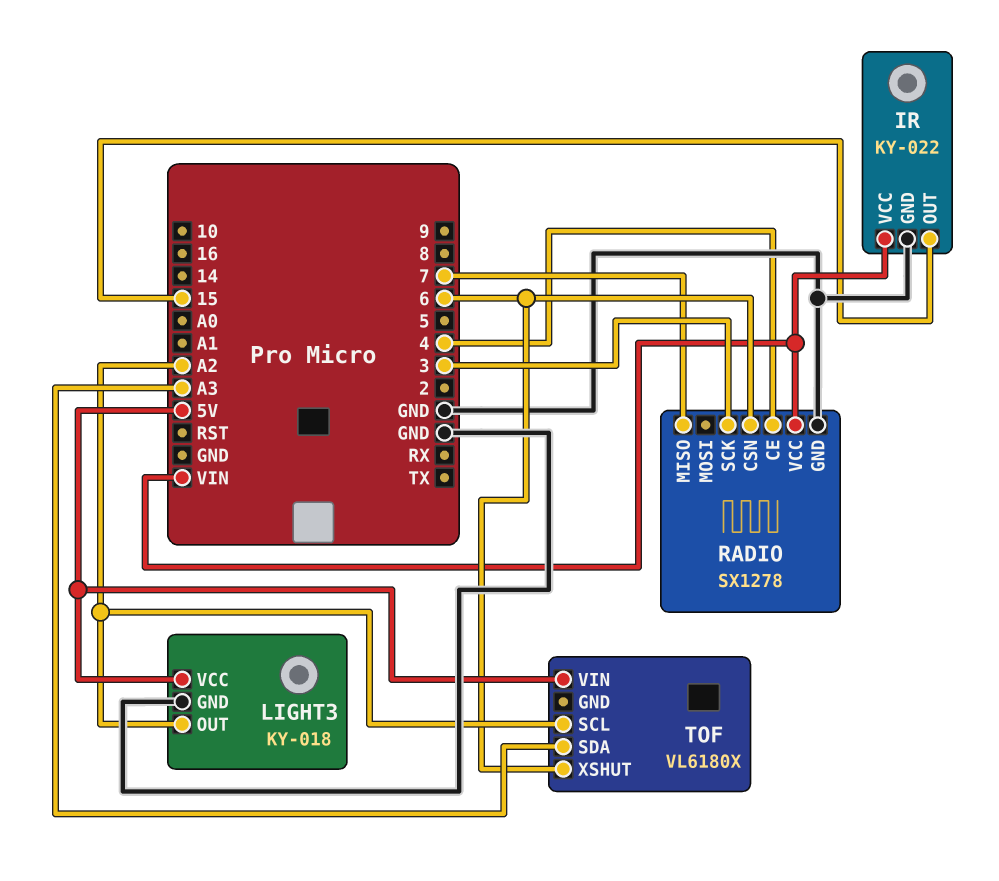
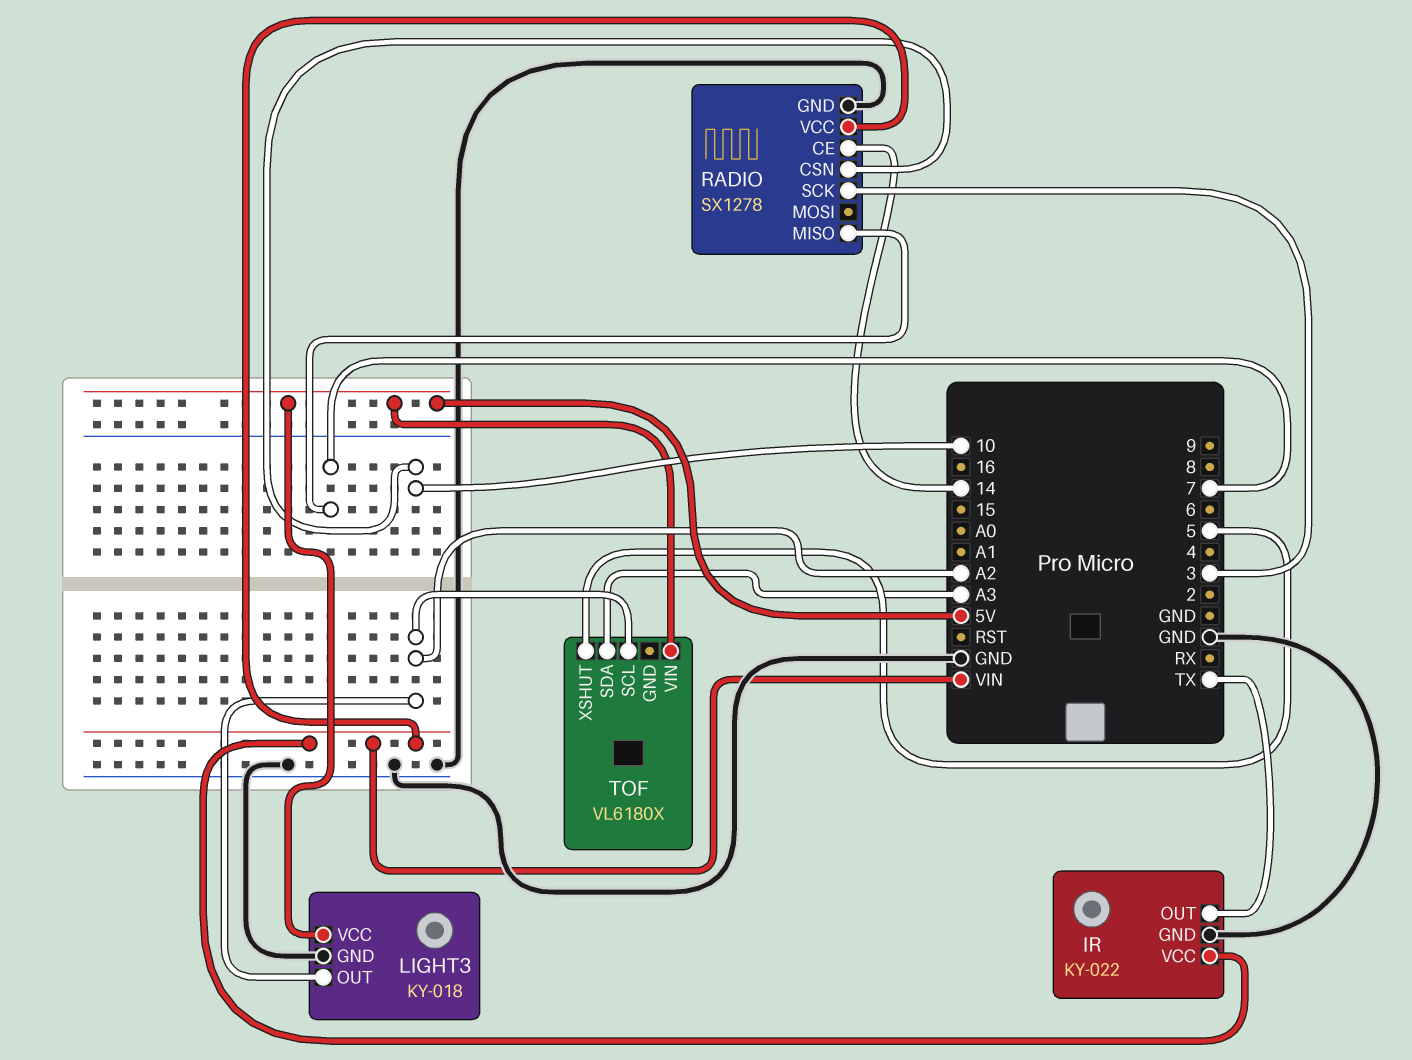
IR pin OUT: 15 -> TX
RADIO pin CE: 4 -> 14
RADIO pin CSN: 6 -> 10
TOF pin XSHUT: 6 -> 5

